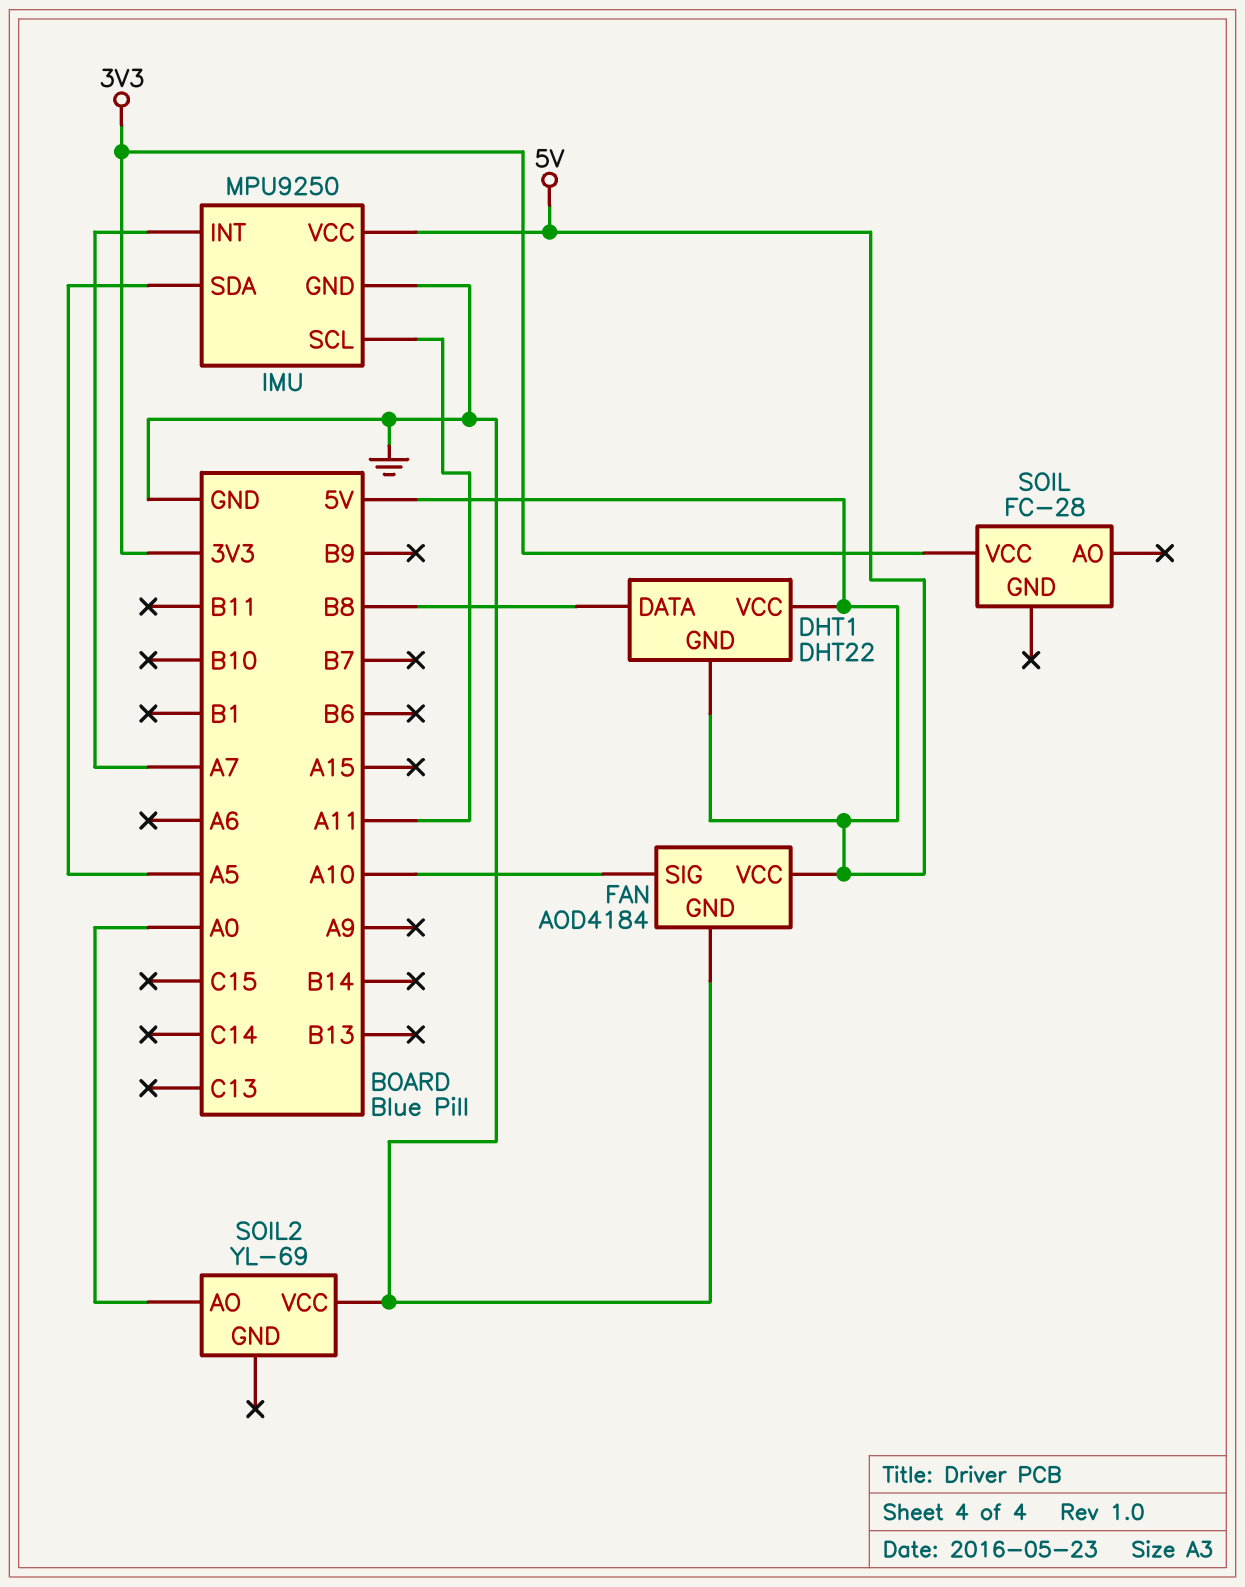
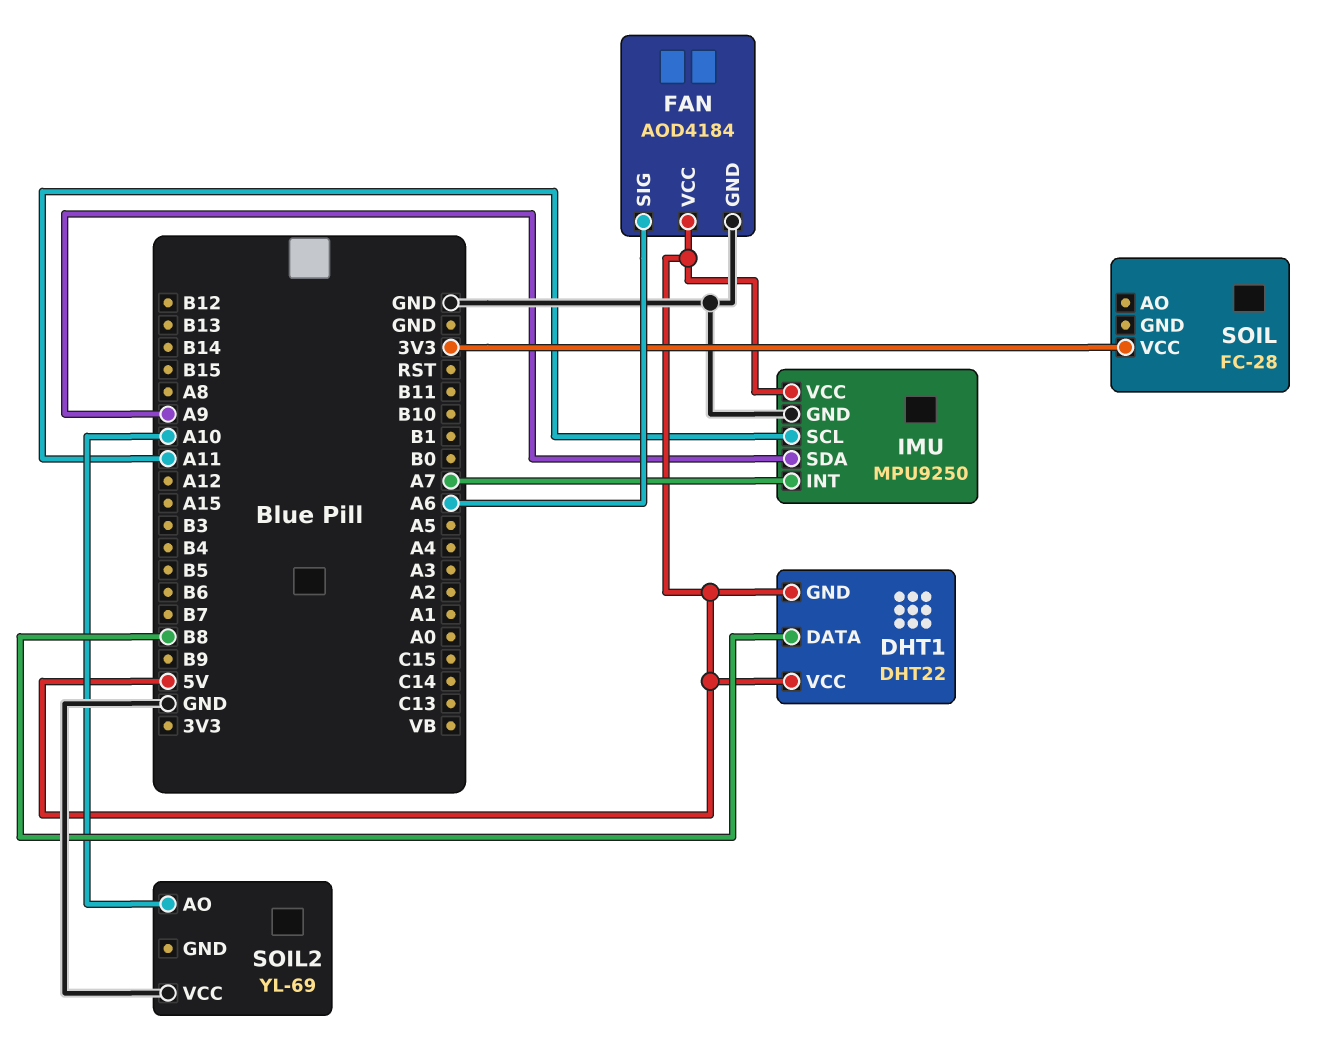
FAN pin SIG: A10 -> A6
IMU pin SDA: A5 -> A9
SOIL2 pin AO: A0 -> A10

